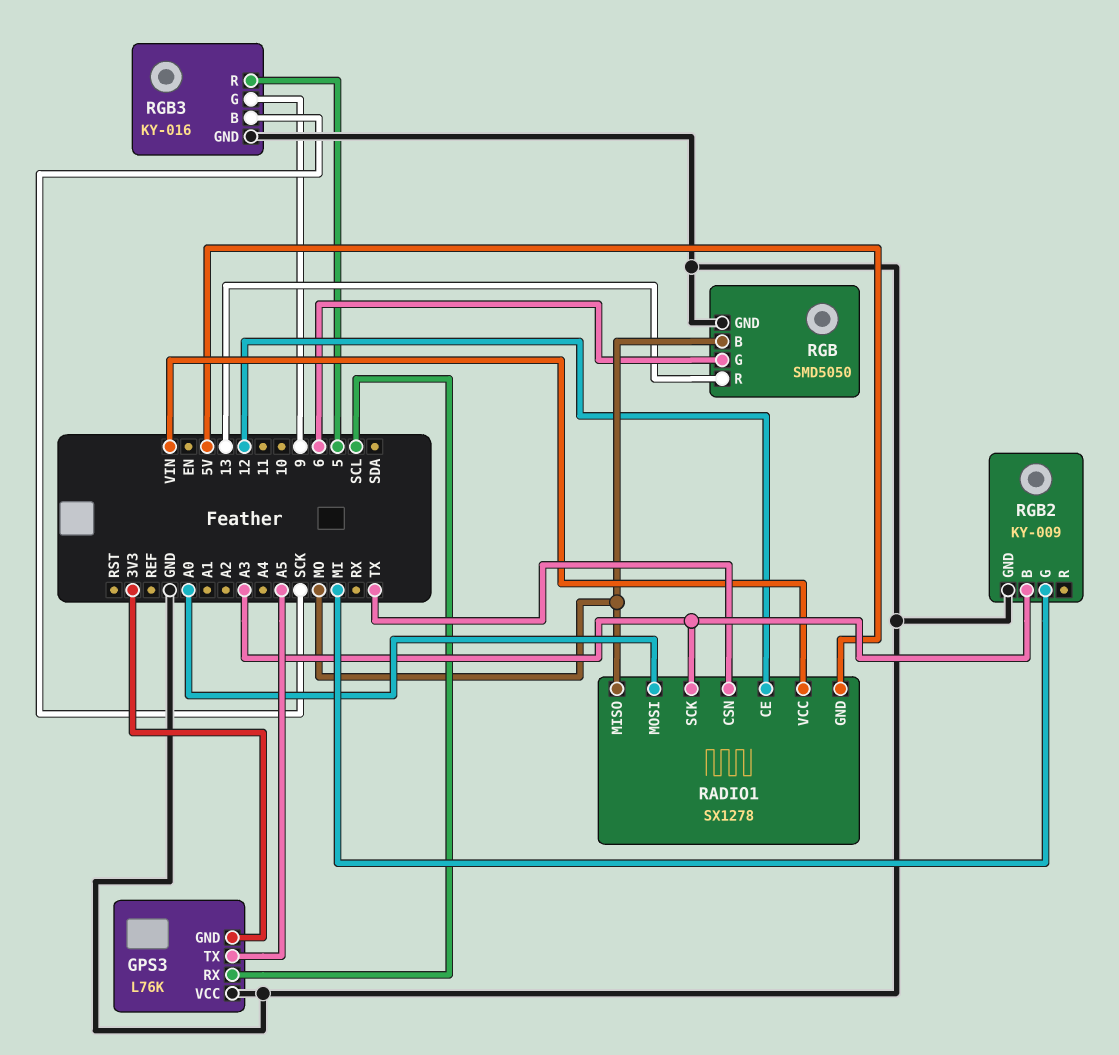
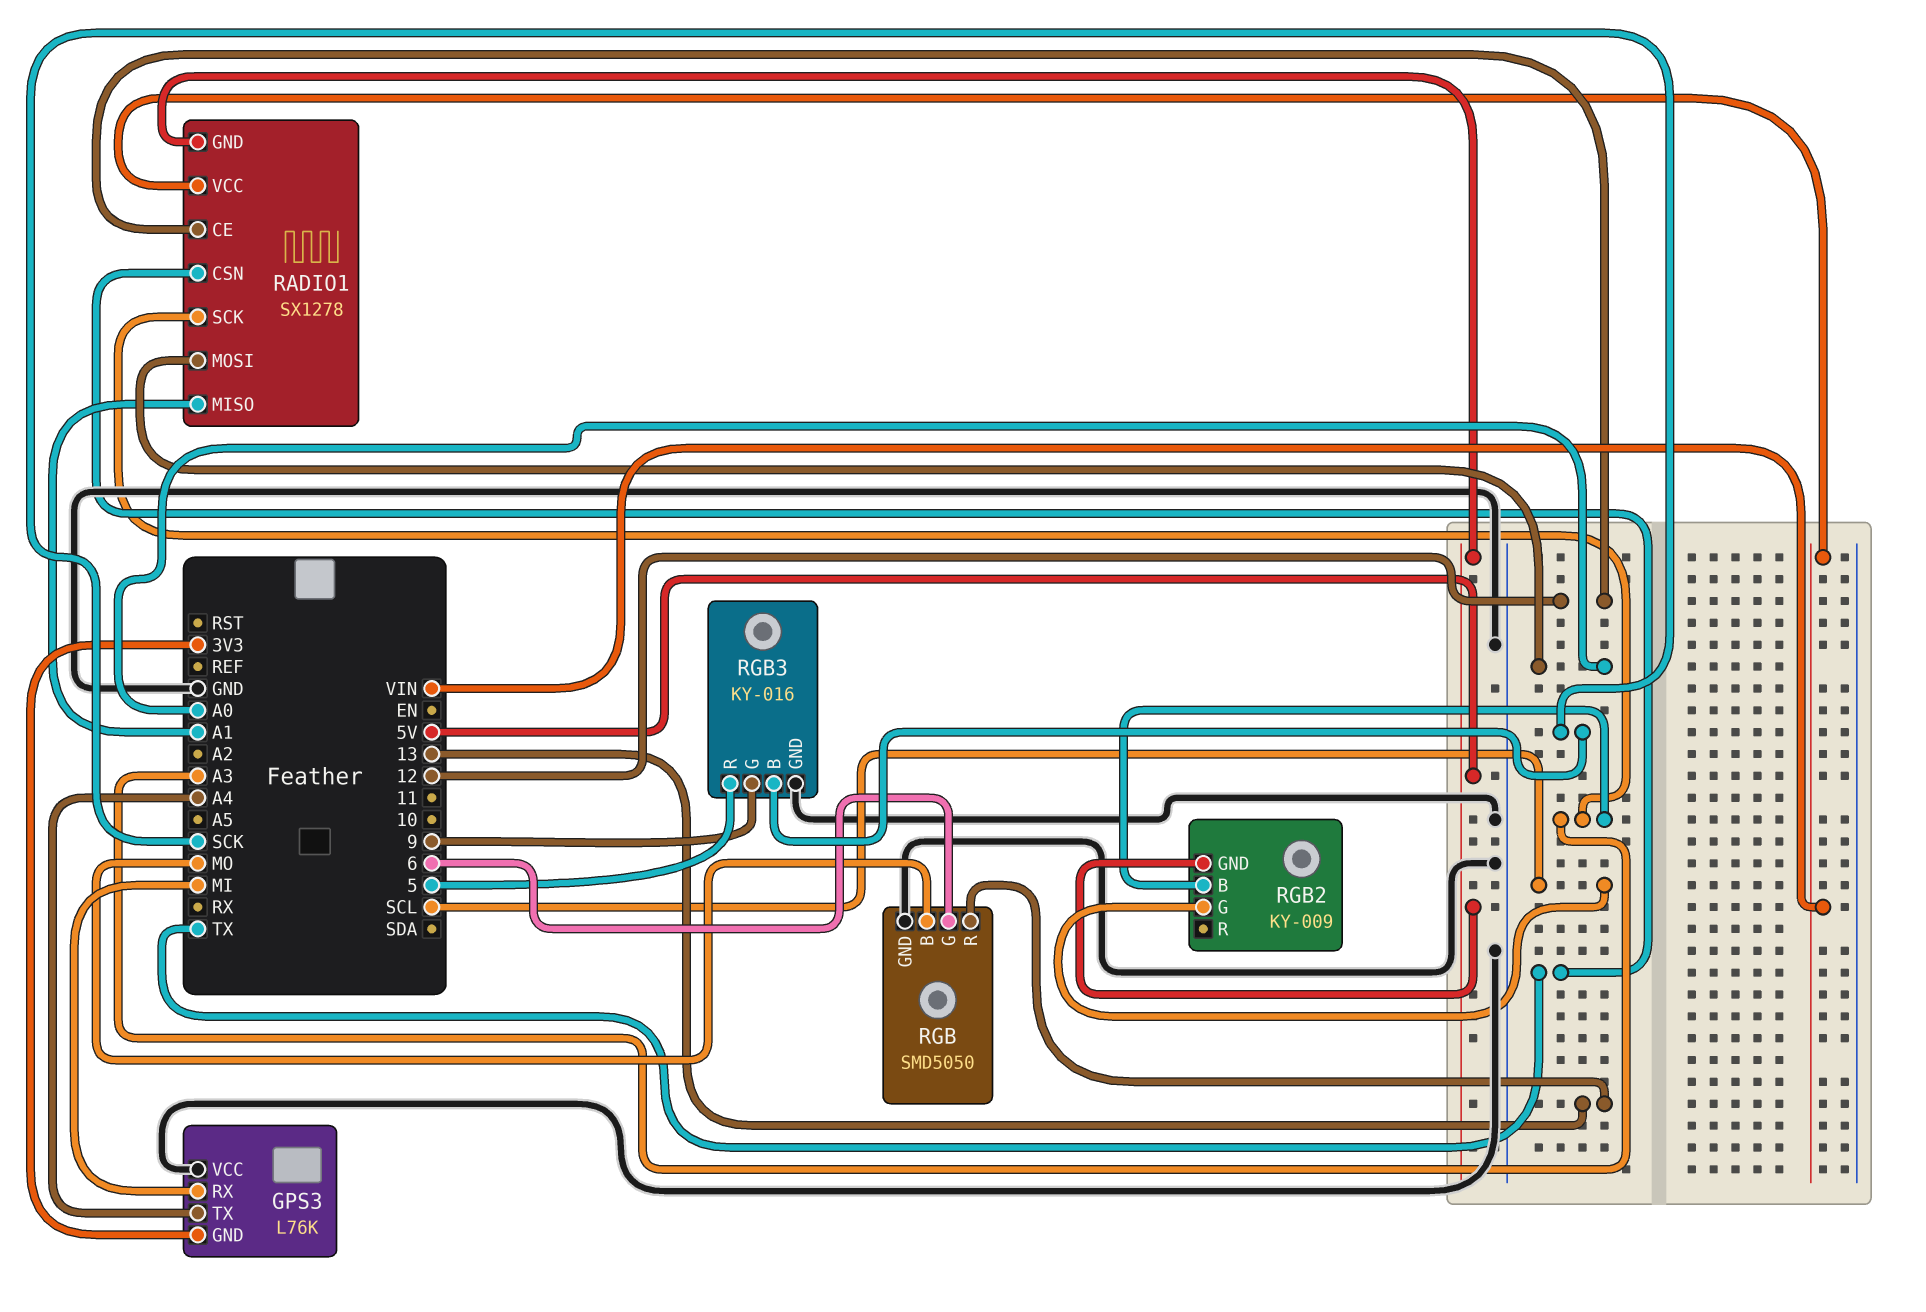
GPS3 pin RX: SCL -> MI
GPS3 pin TX: A5 -> A4
RADIO1 pin MISO: MO -> A1
RGB2 pin G: MI -> SCL
RGB2 pin GND: GND -> 5V

